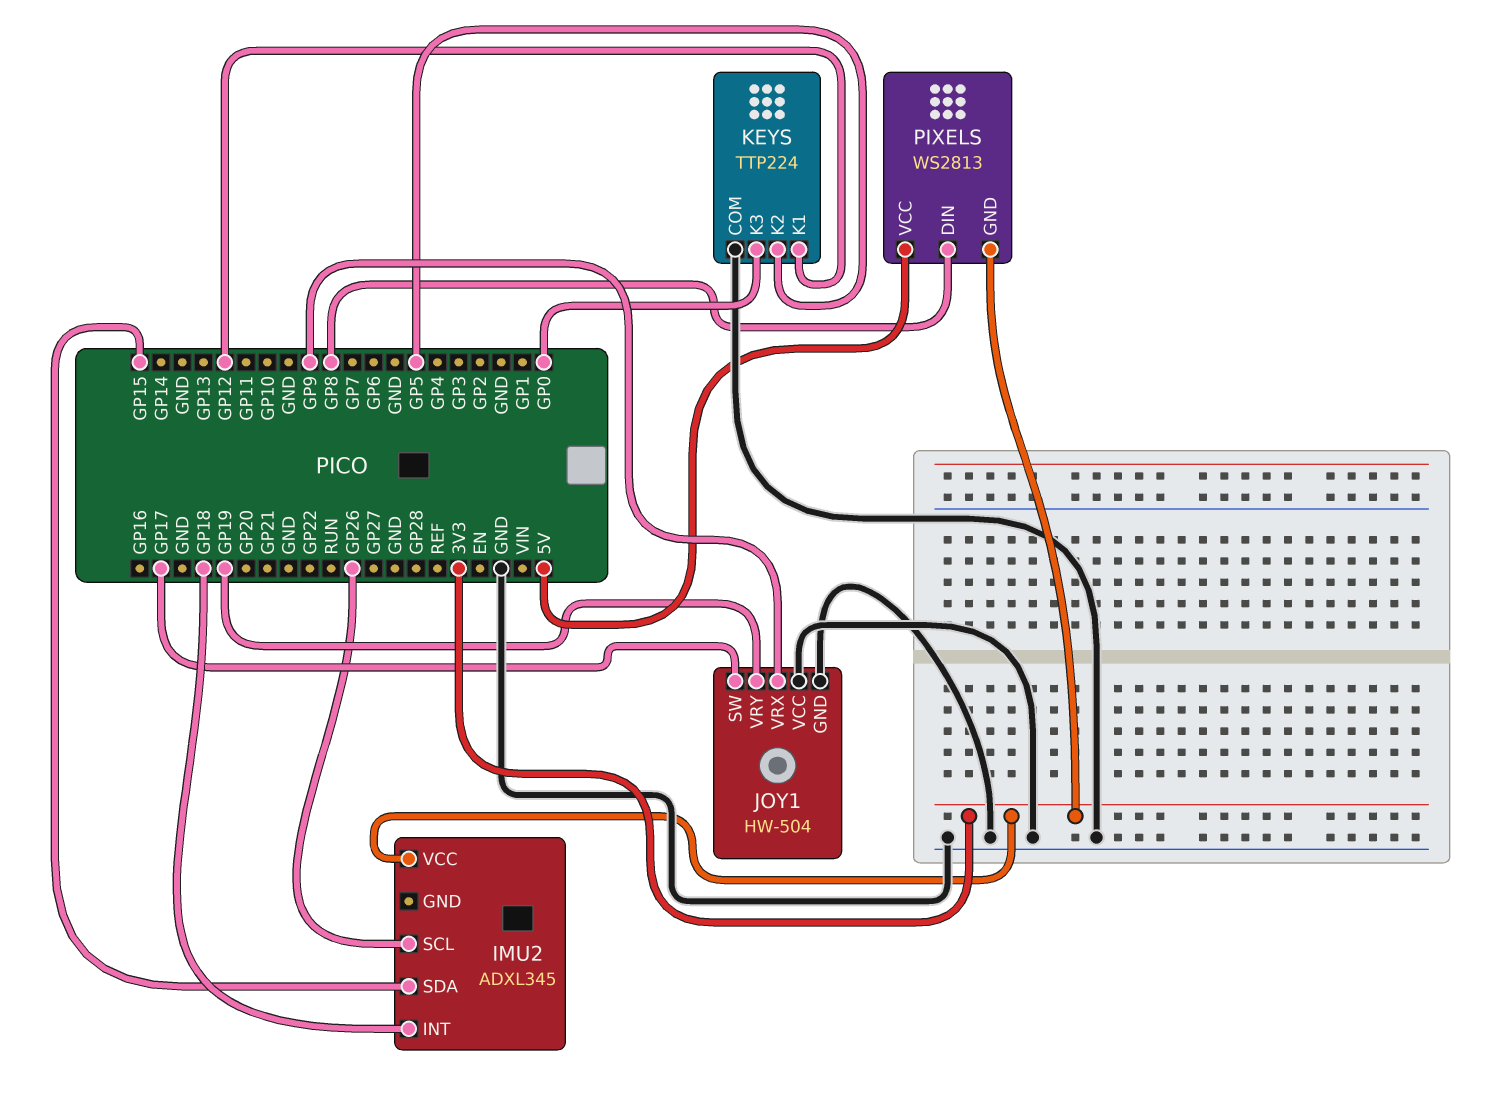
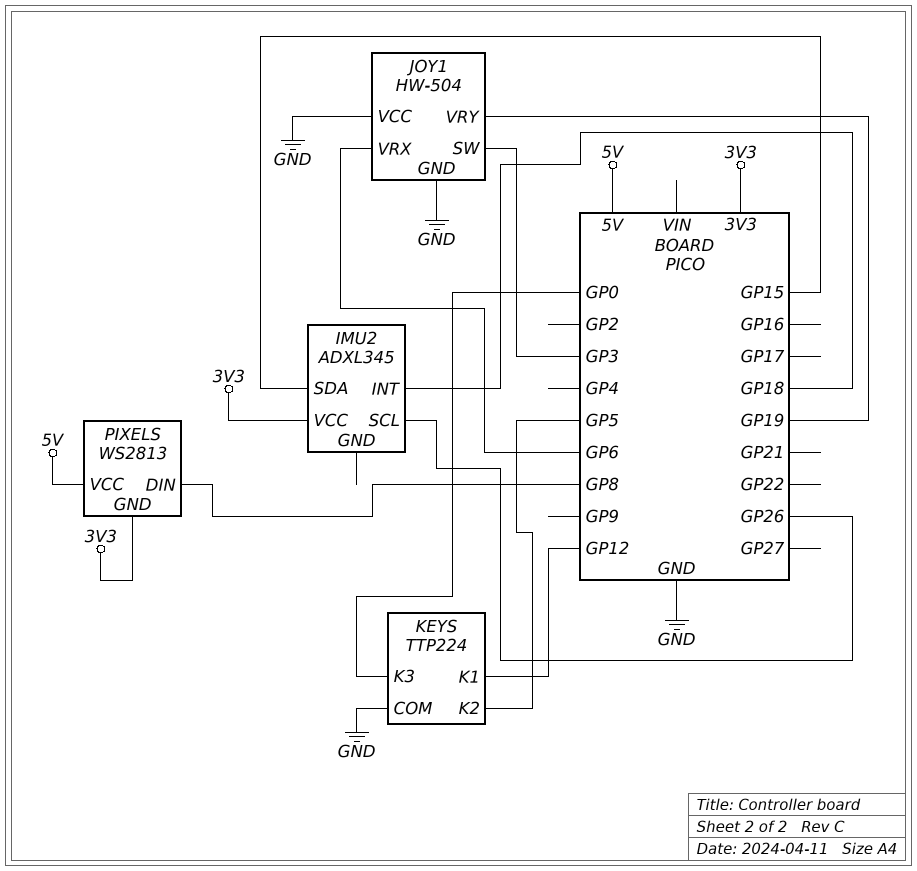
JOY1 pin SW: GP17 -> GP3
JOY1 pin VRX: GP9 -> GP6

